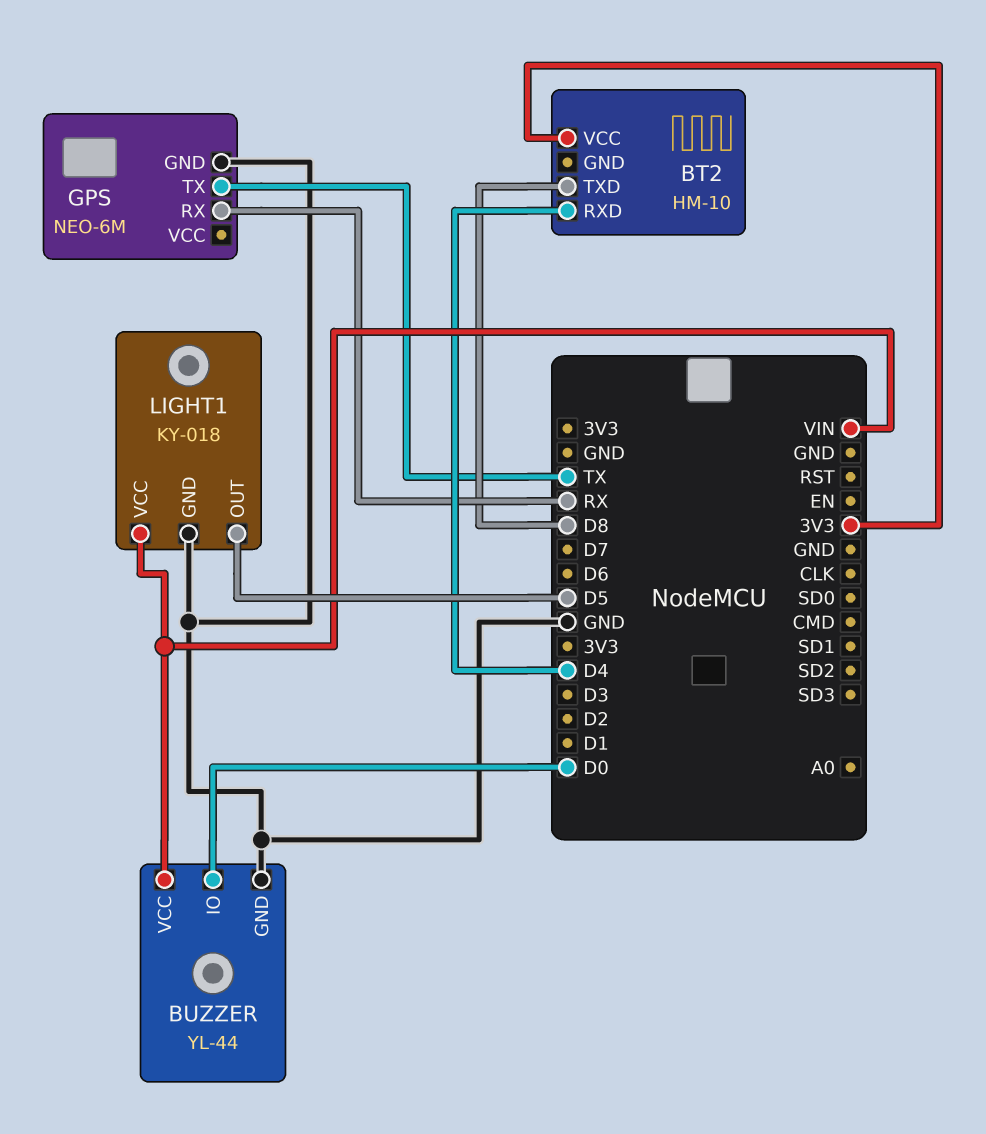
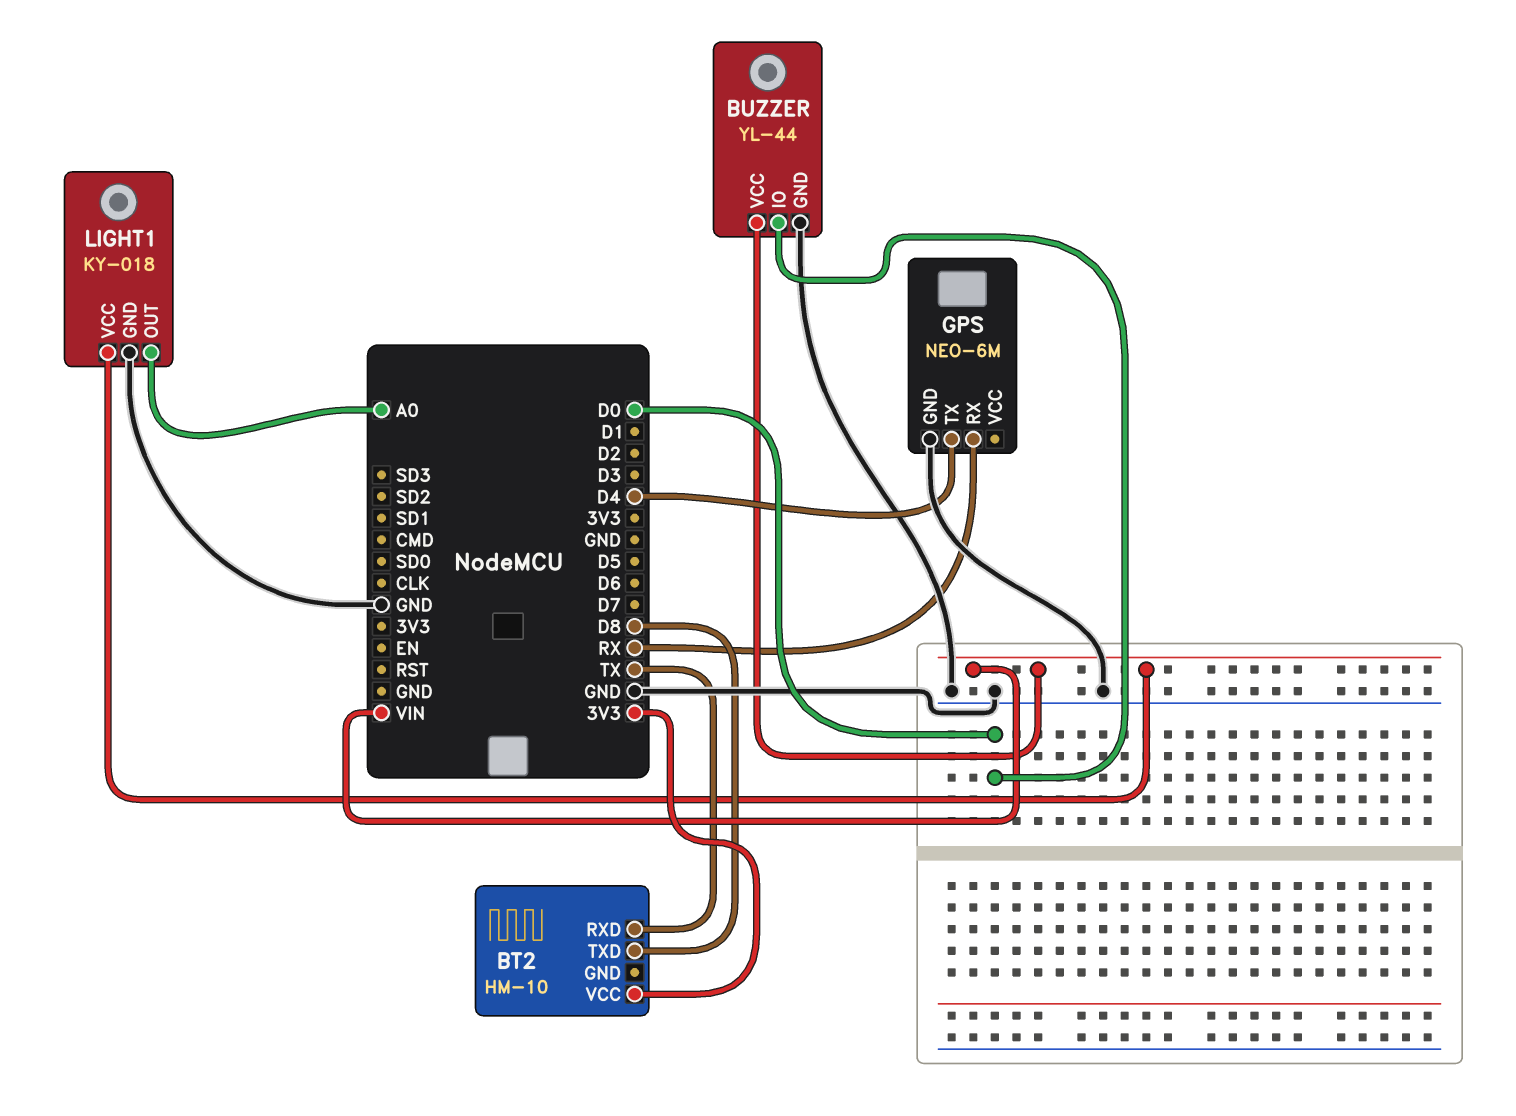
BT2 pin RXD: D4 -> TX
GPS pin TX: TX -> D4
LIGHT1 pin OUT: D5 -> A0

